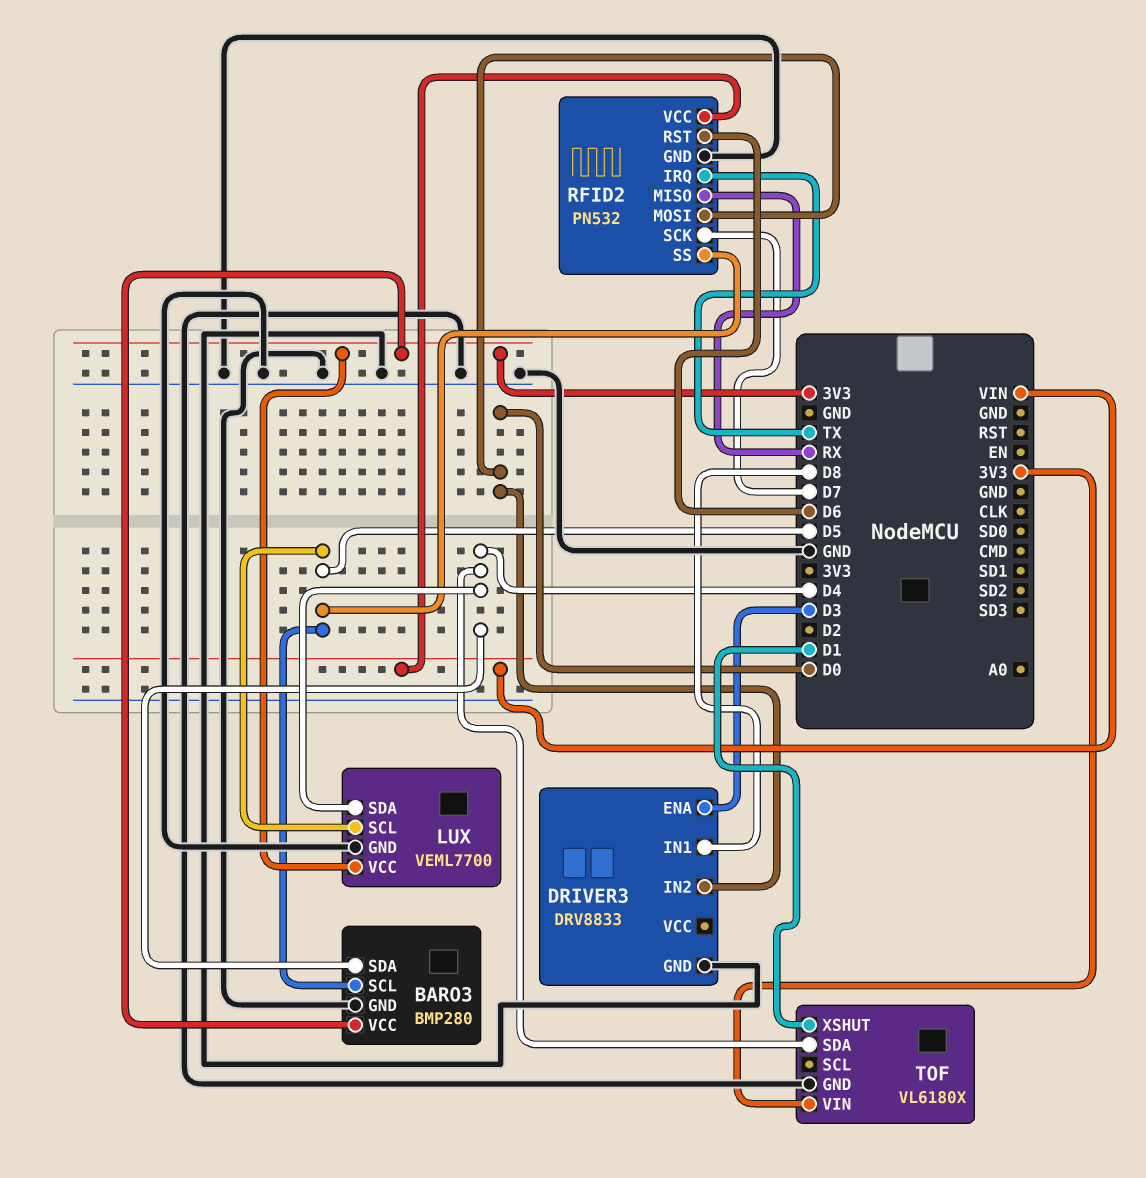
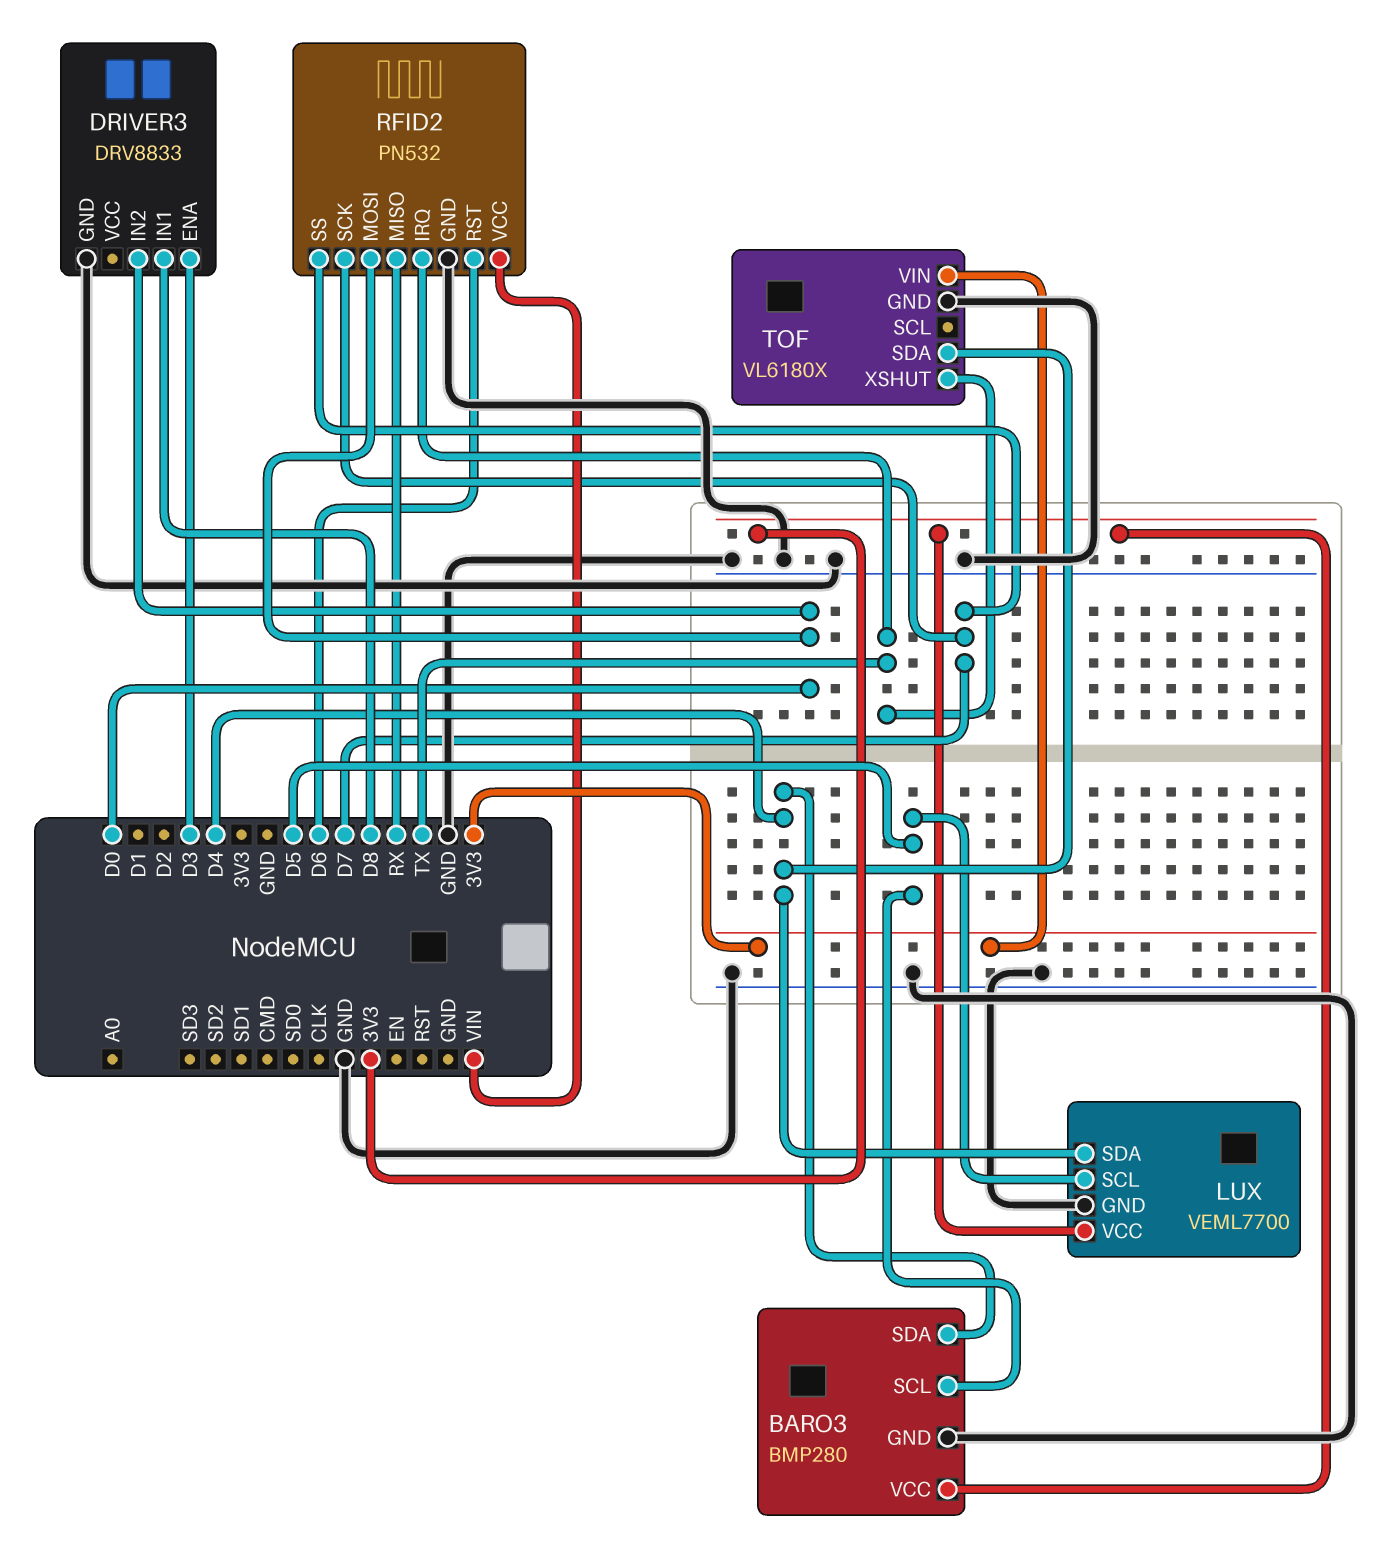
RFID2 pin SS: D5 -> D7
TOF pin XSHUT: D1 -> TX

